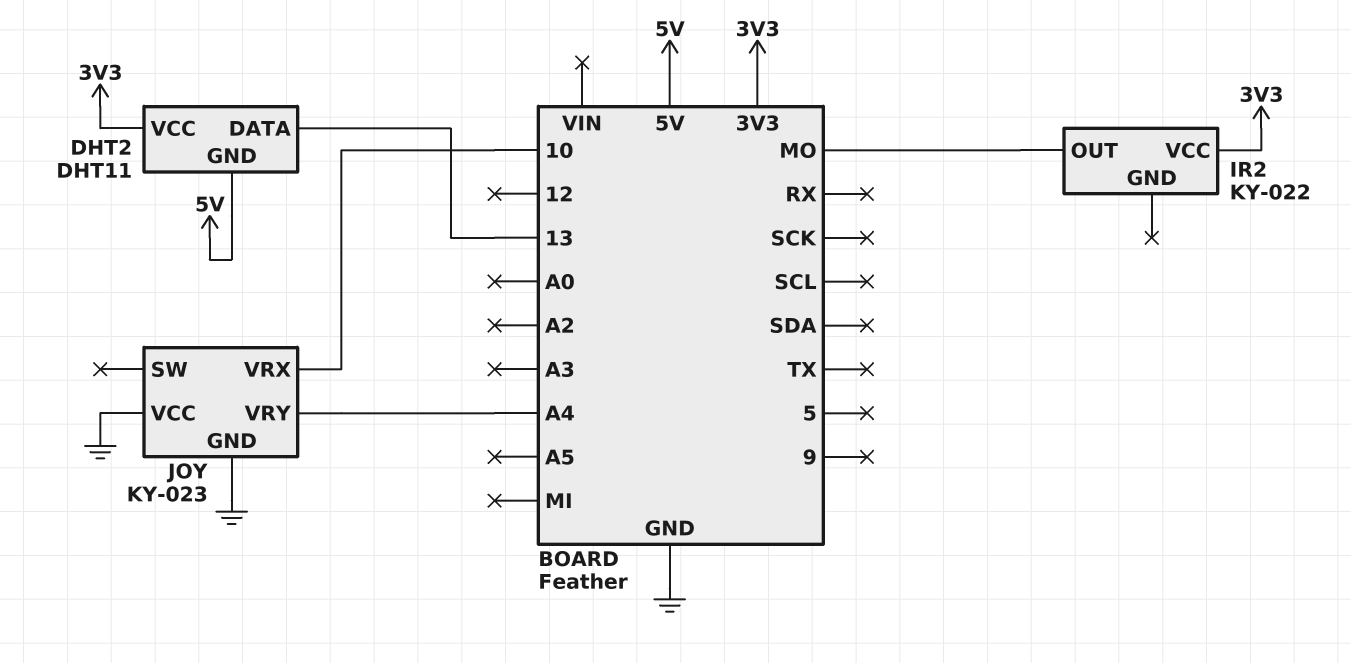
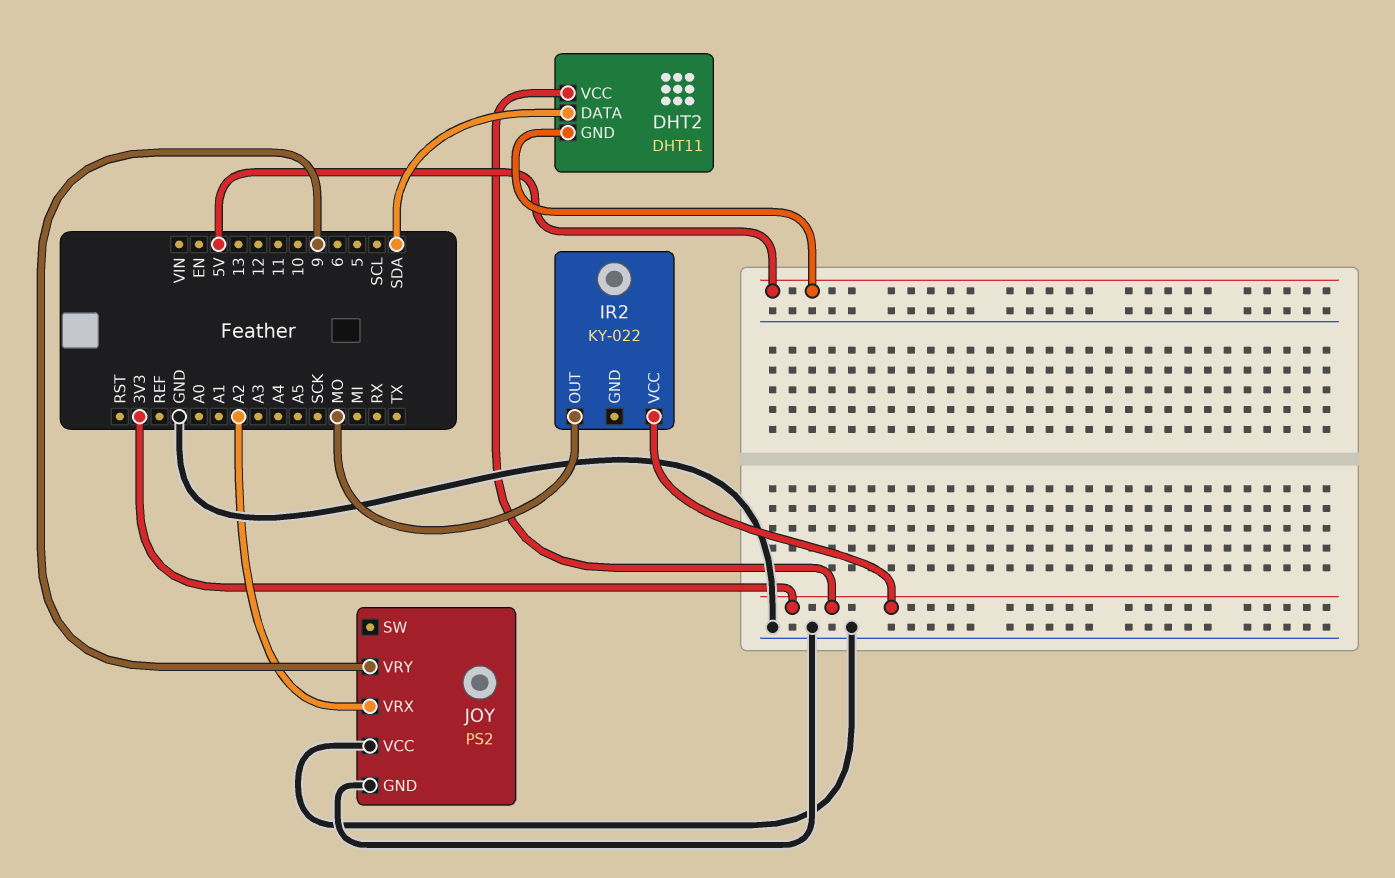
DHT2 pin DATA: 13 -> SDA
JOY: KY-023 -> PS2
JOY pin VRX: 10 -> A2
JOY pin VRY: A4 -> 9

